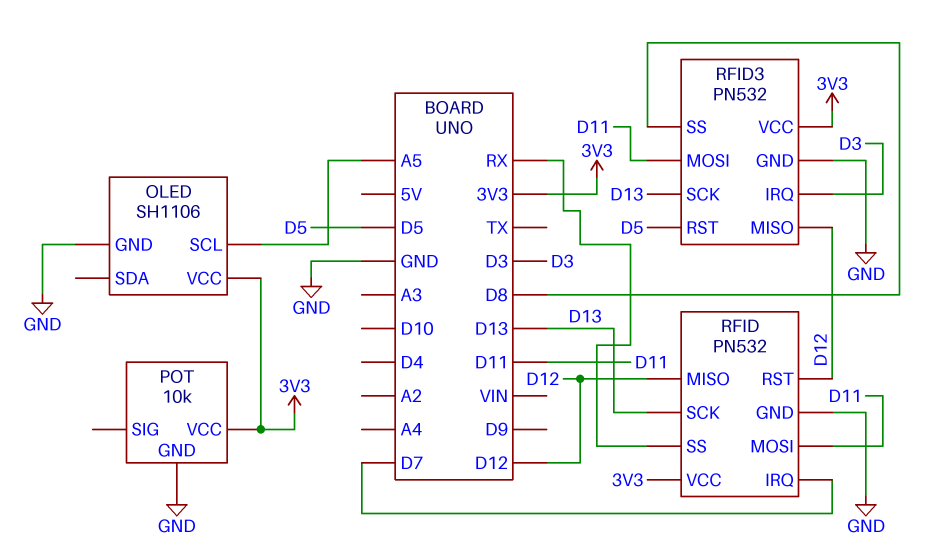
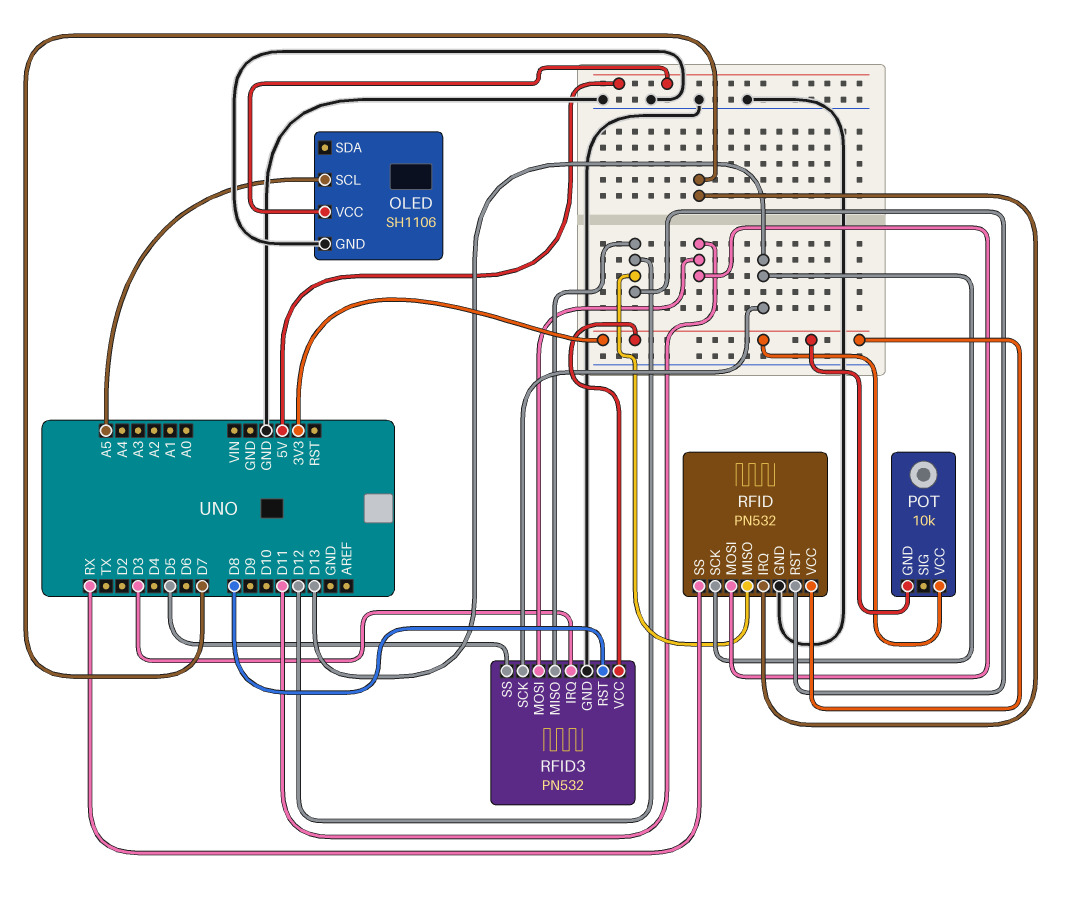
OLED pin VCC: 3V3 -> 5V
POT pin GND: GND -> 3V3
RFID3 pin RST: D5 -> D8
RFID3 pin SS: D8 -> D5

